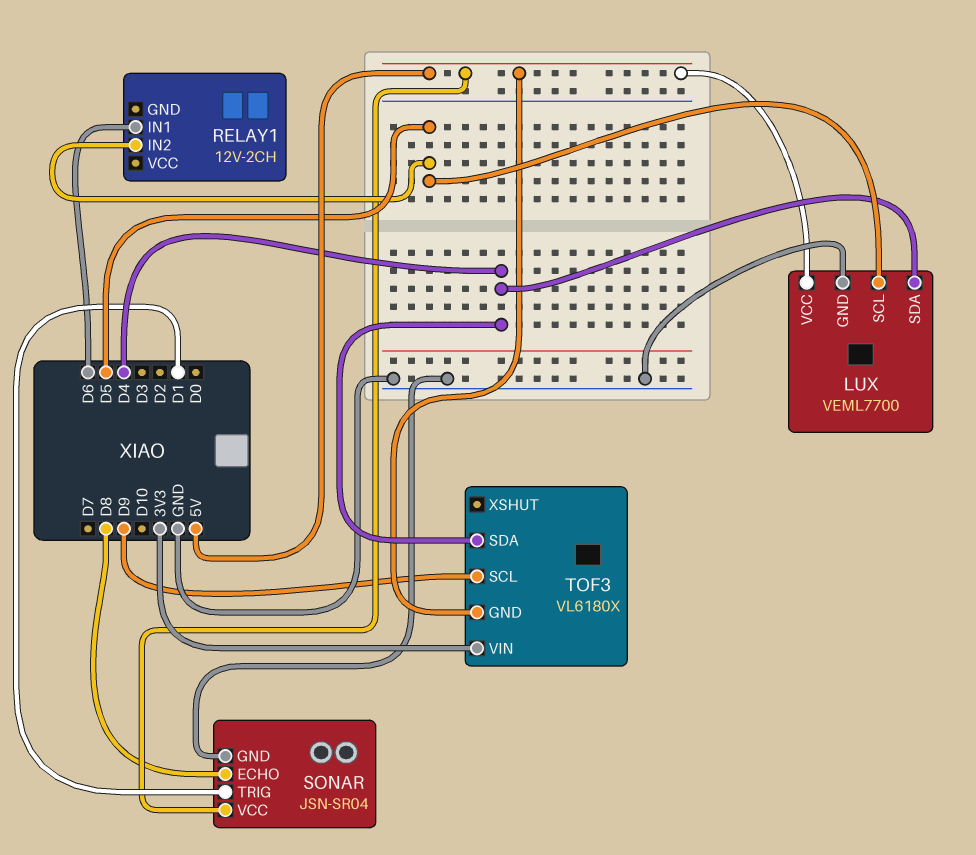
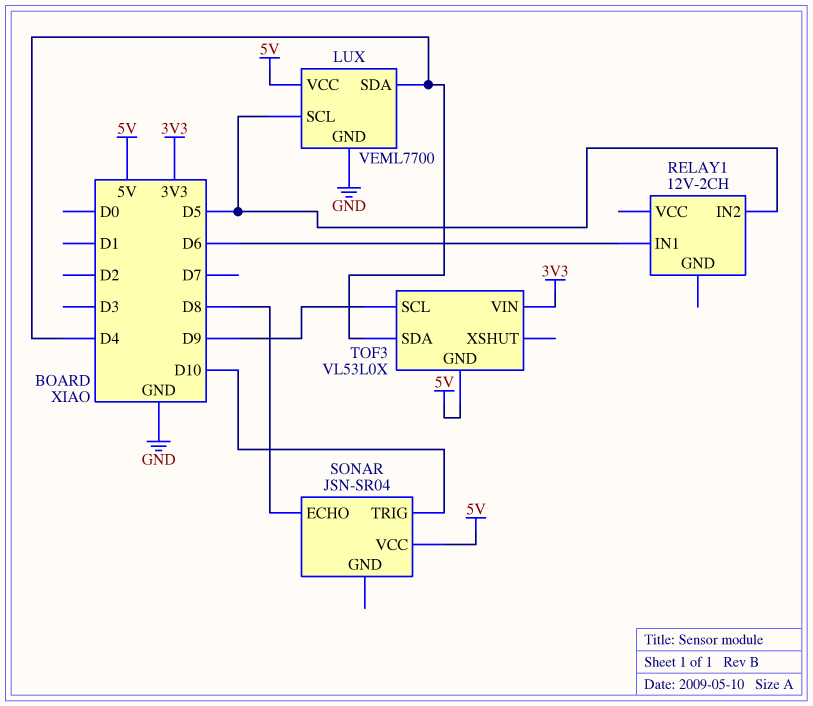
SONAR pin GND: GND -> none
SONAR pin TRIG: D1 -> D10
TOF3: VL6180X -> VL53L0X

